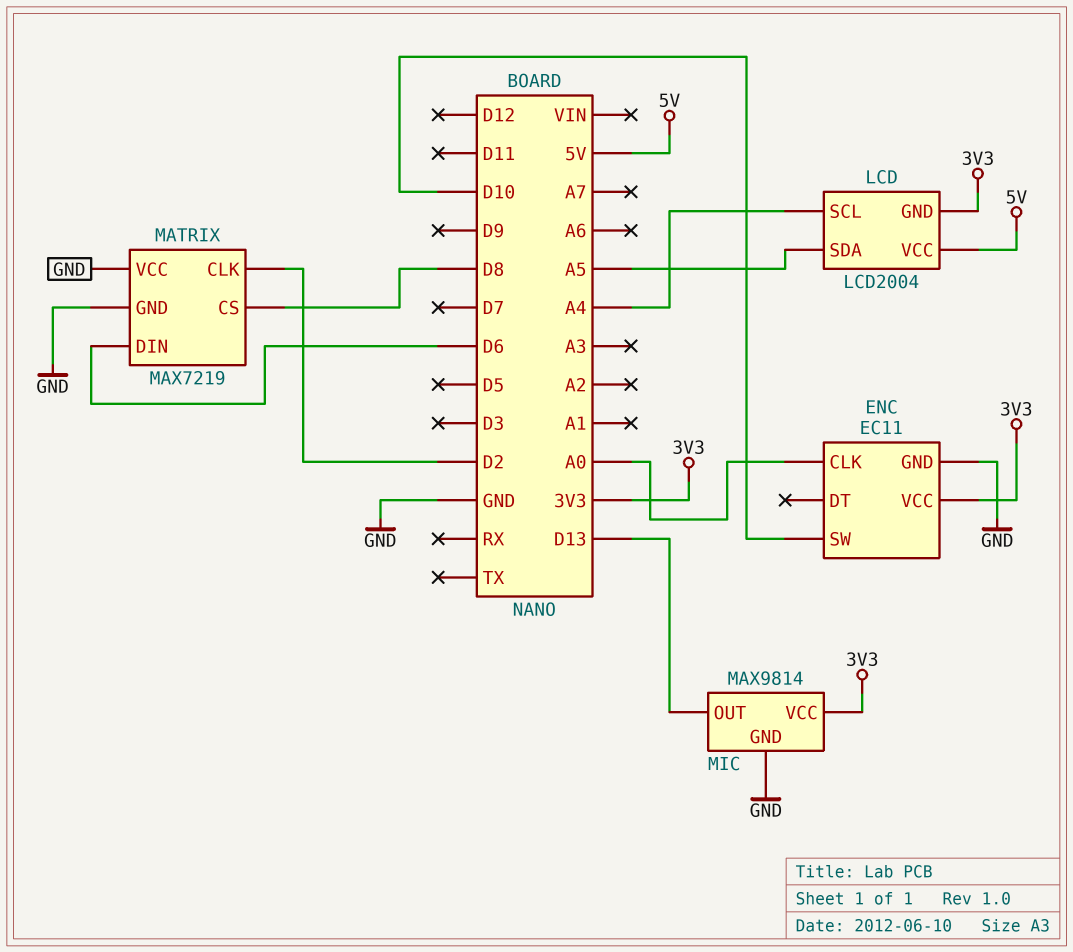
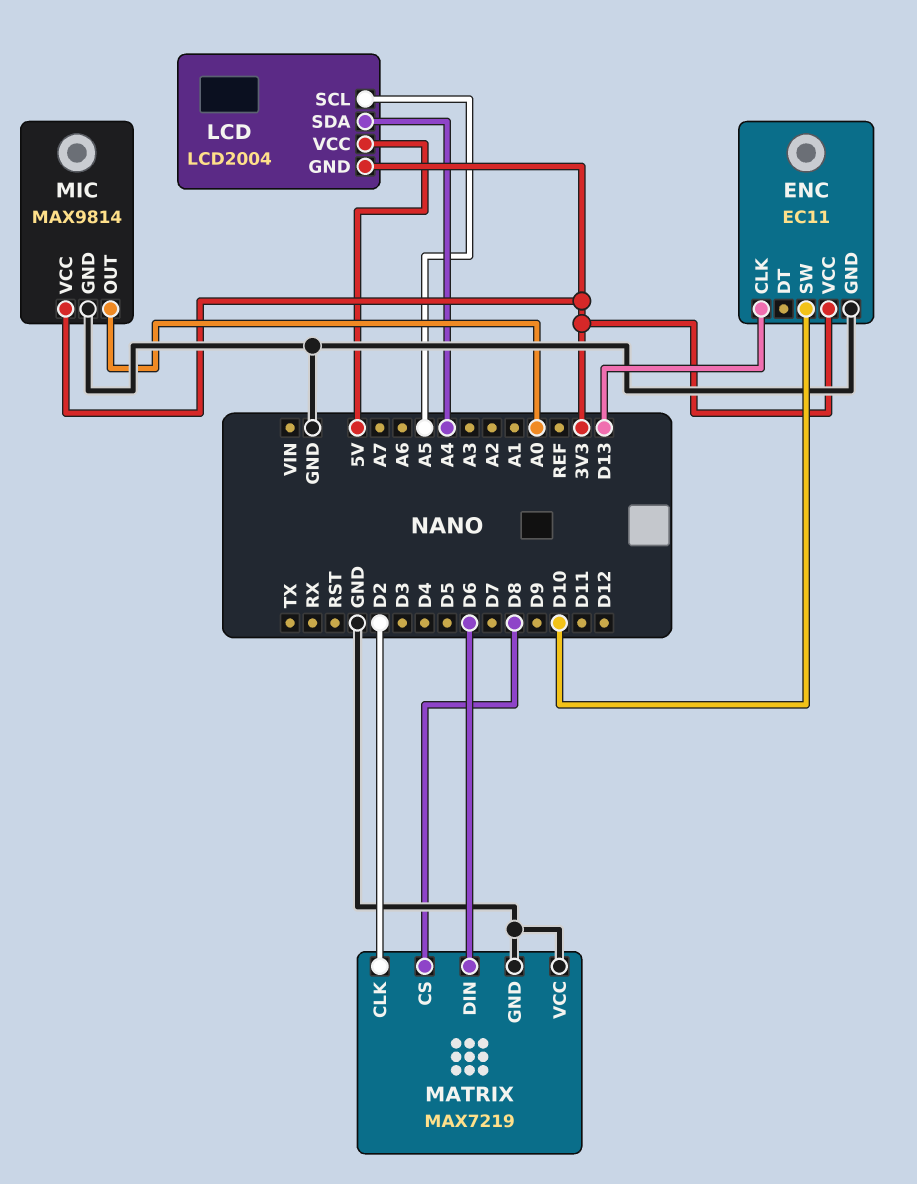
ENC pin CLK: A0 -> D13
LCD pin SCL: A4 -> A5
LCD pin SDA: A5 -> A4
MIC pin OUT: D13 -> A0

